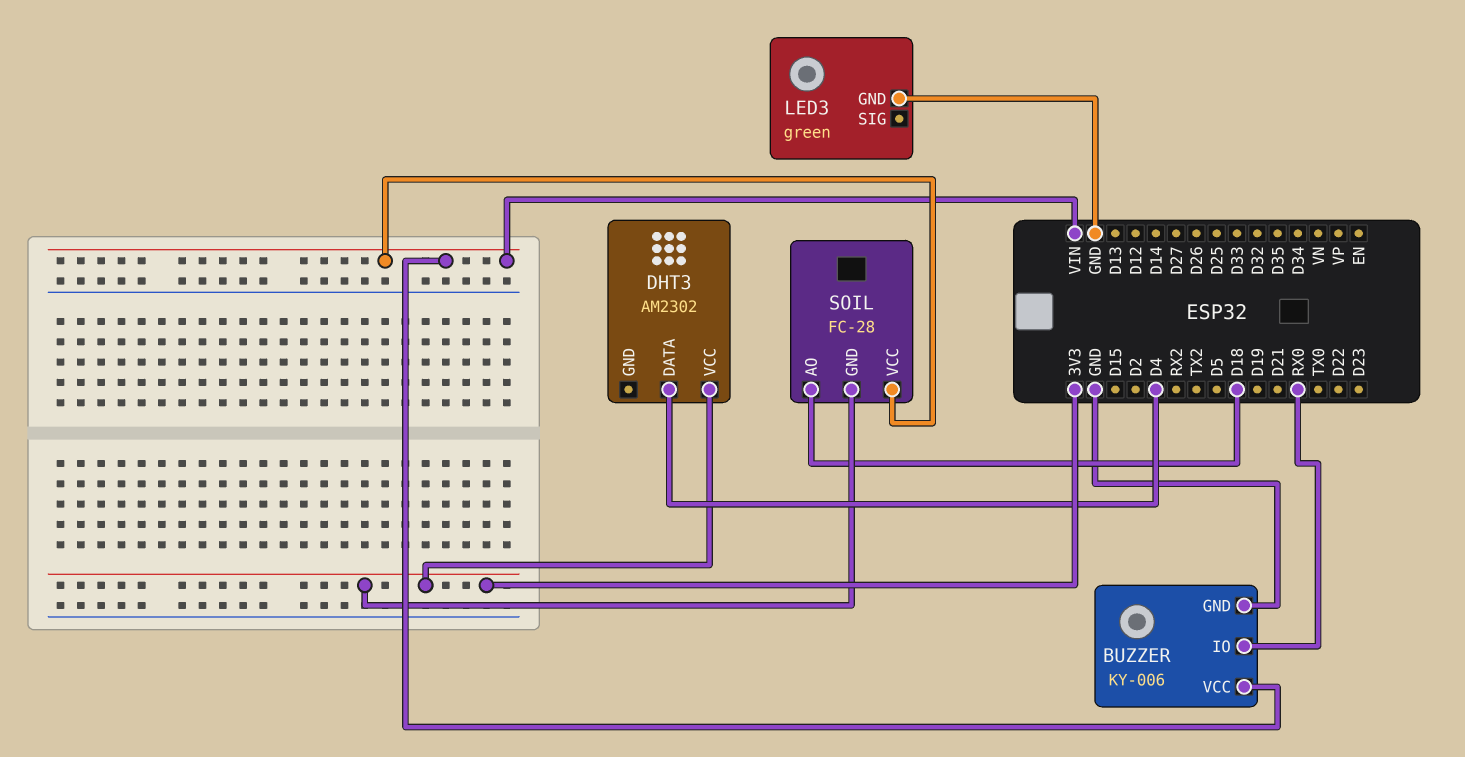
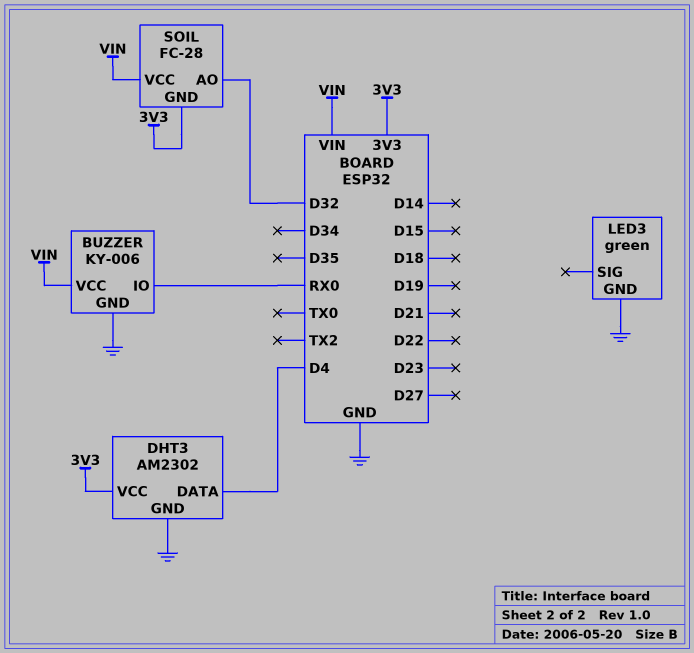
DHT3 pin GND: none -> GND
SOIL pin AO: D18 -> D32

